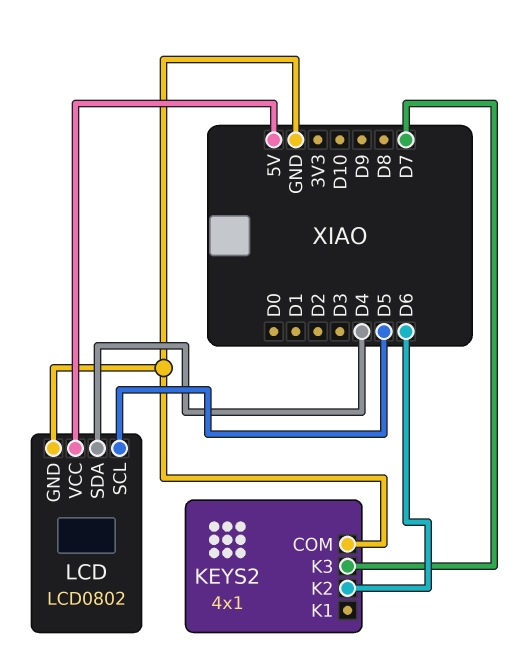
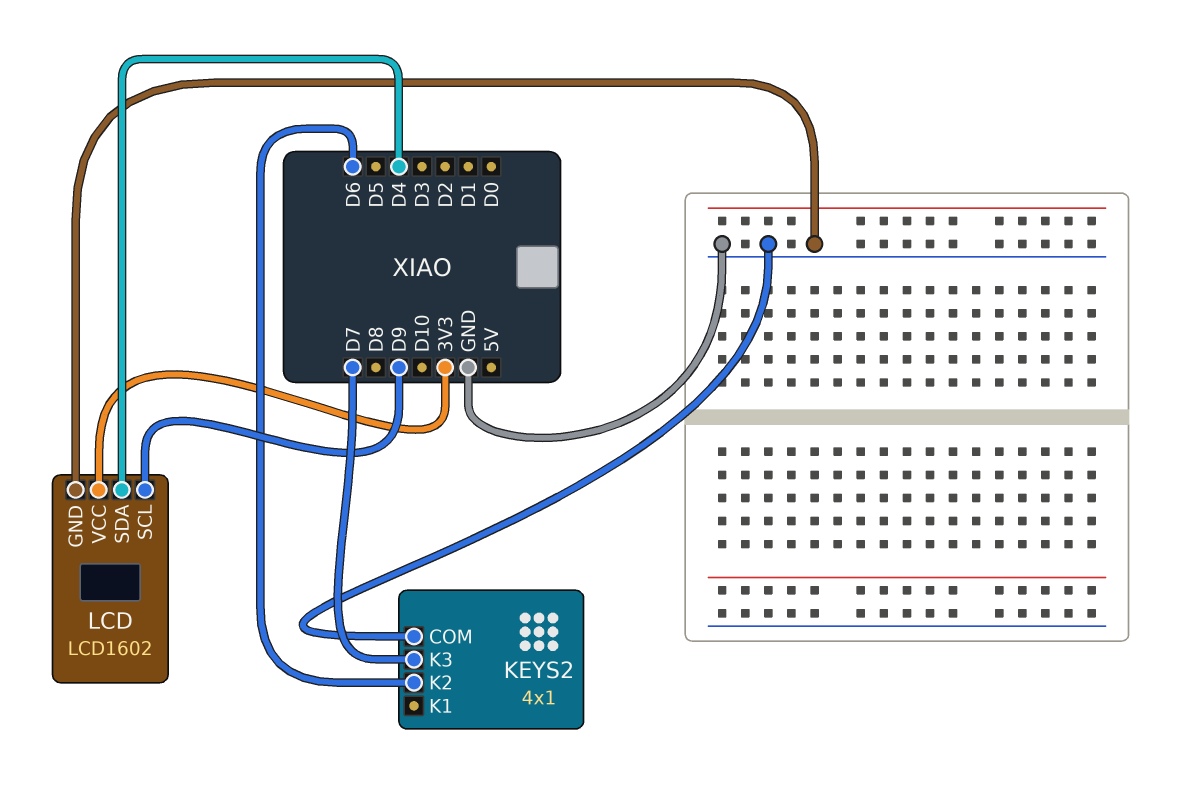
LCD: LCD0802 -> LCD1602
LCD pin SCL: D5 -> D9
LCD pin VCC: 5V -> 3V3

